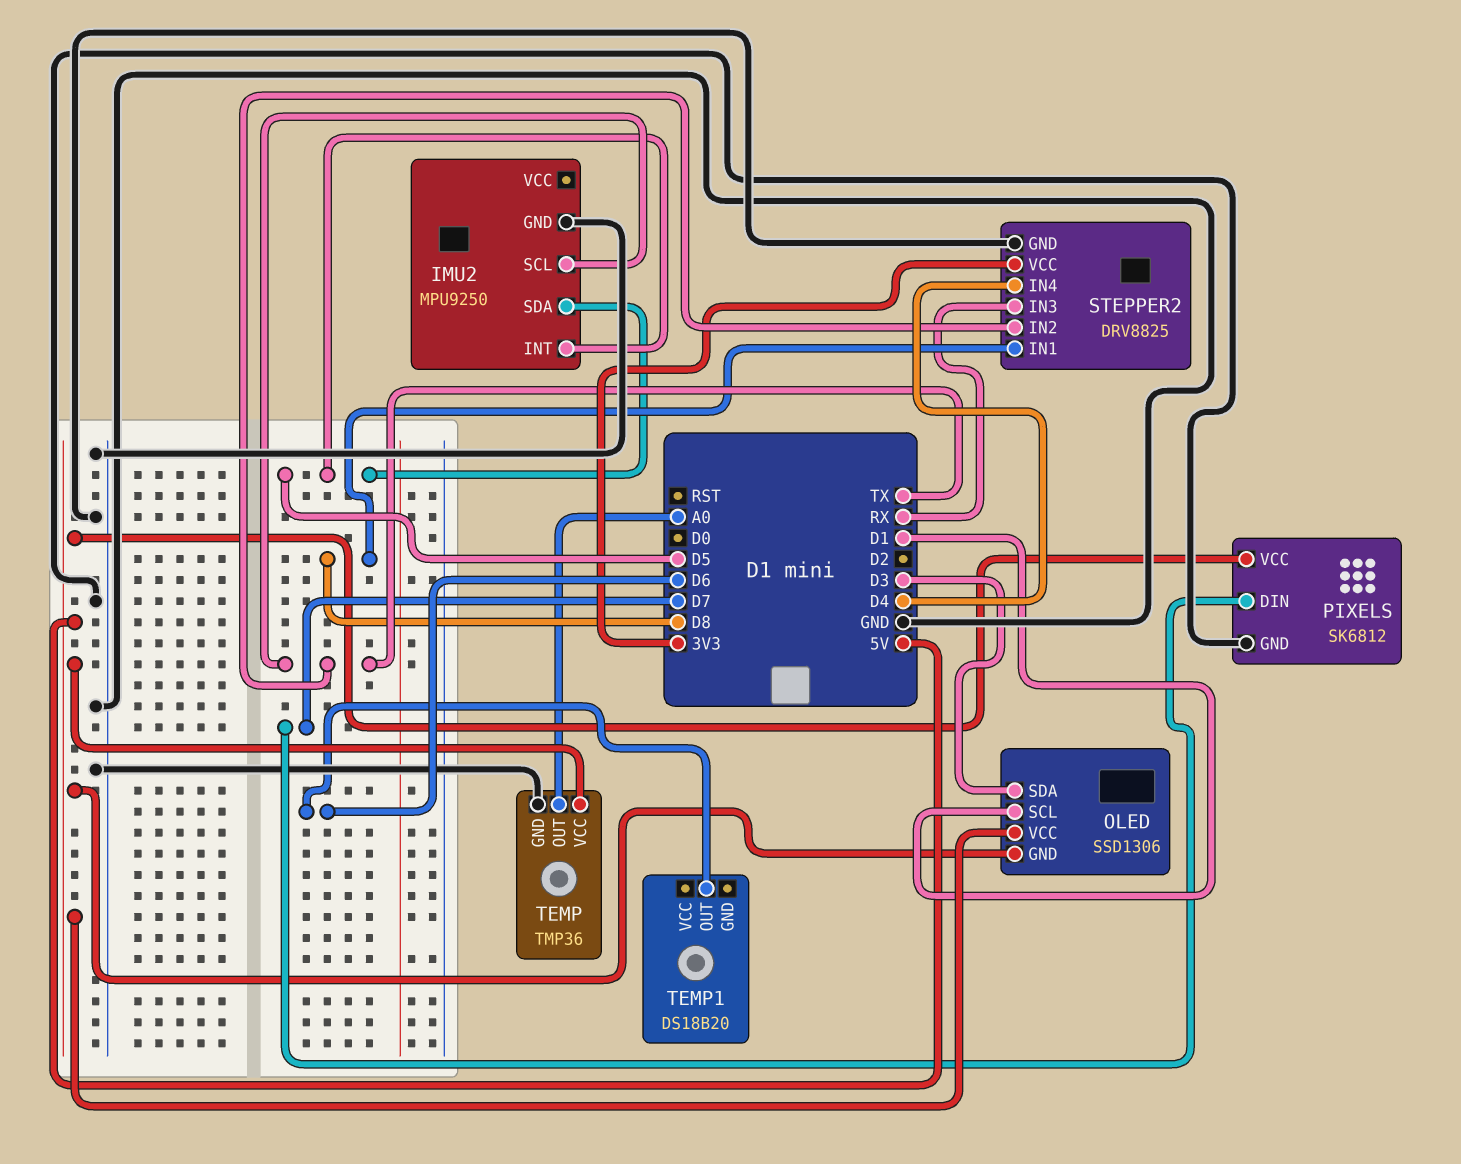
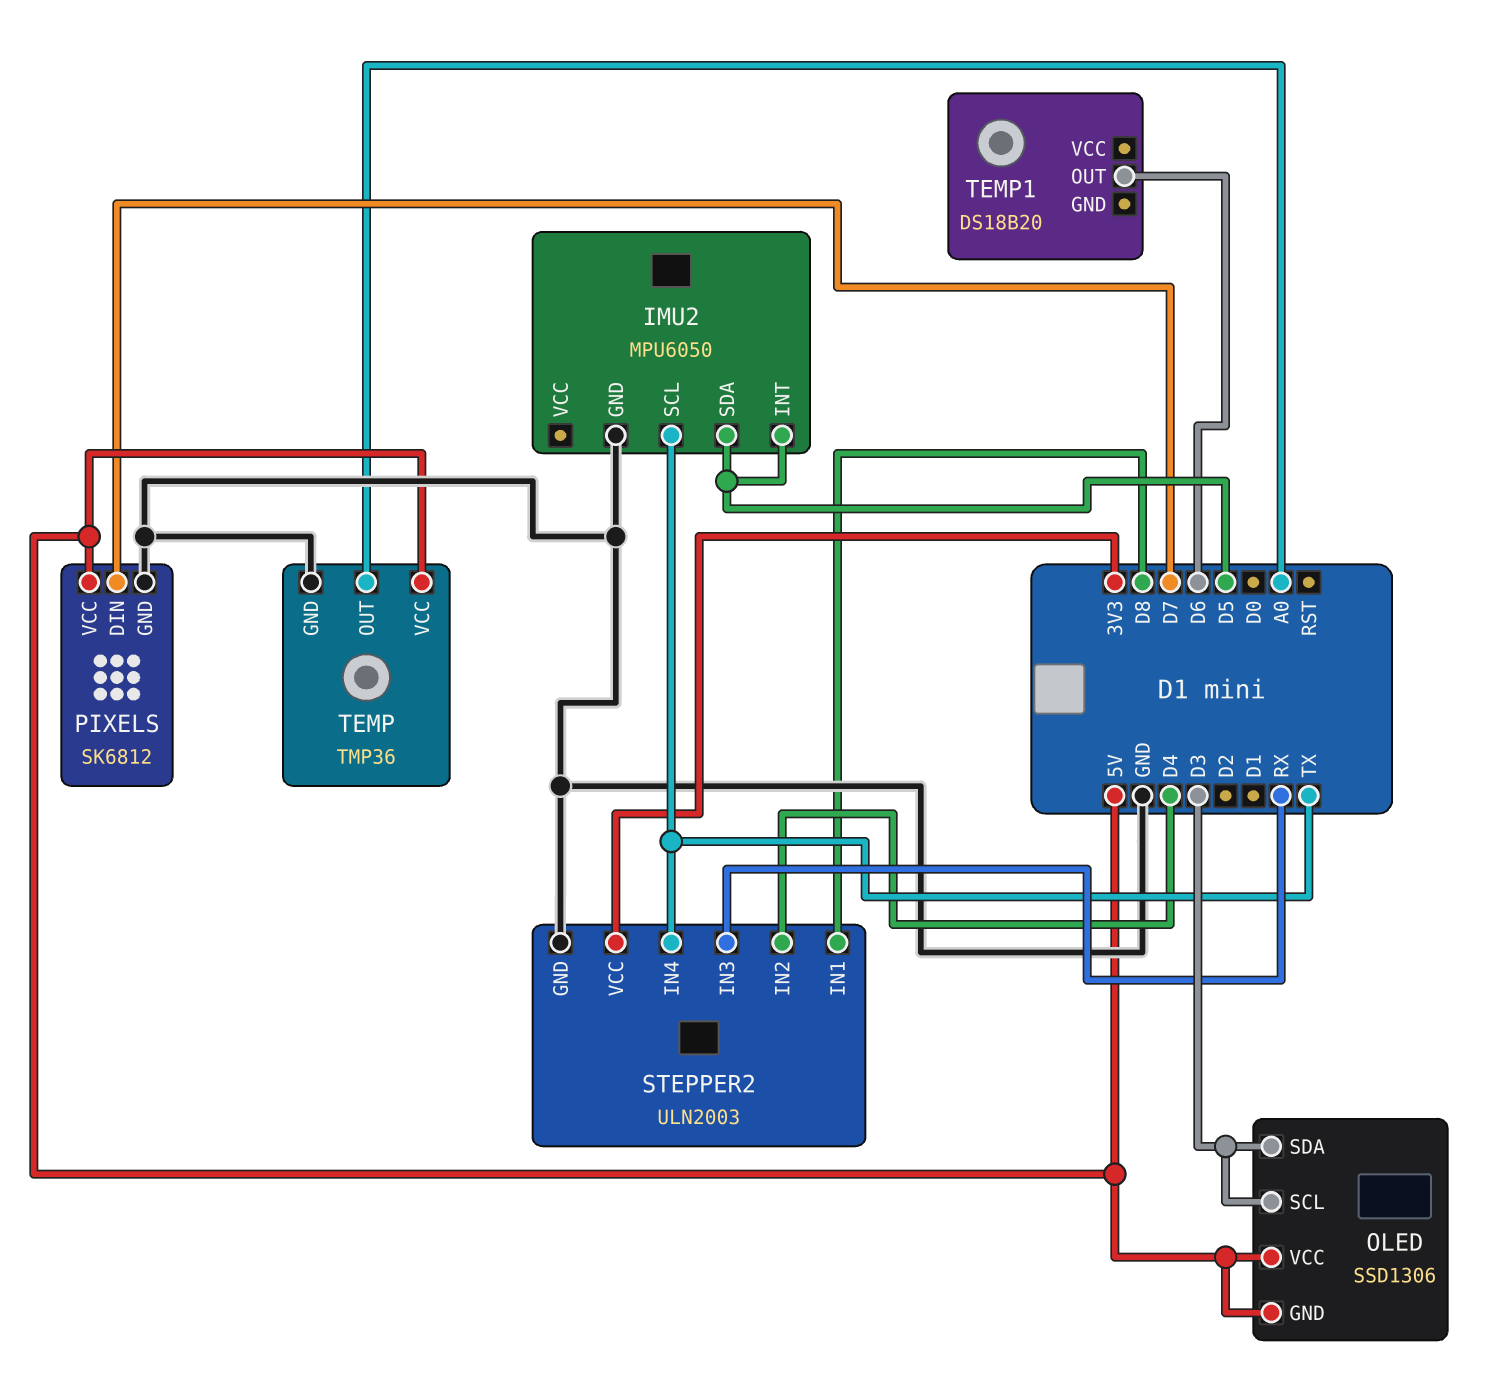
IMU2: MPU9250 -> MPU6050
OLED pin SCL: D1 -> D3
STEPPER2: DRV8825 -> ULN2003
STEPPER2 pin IN2: TX -> D4
STEPPER2 pin IN4: D4 -> TX

